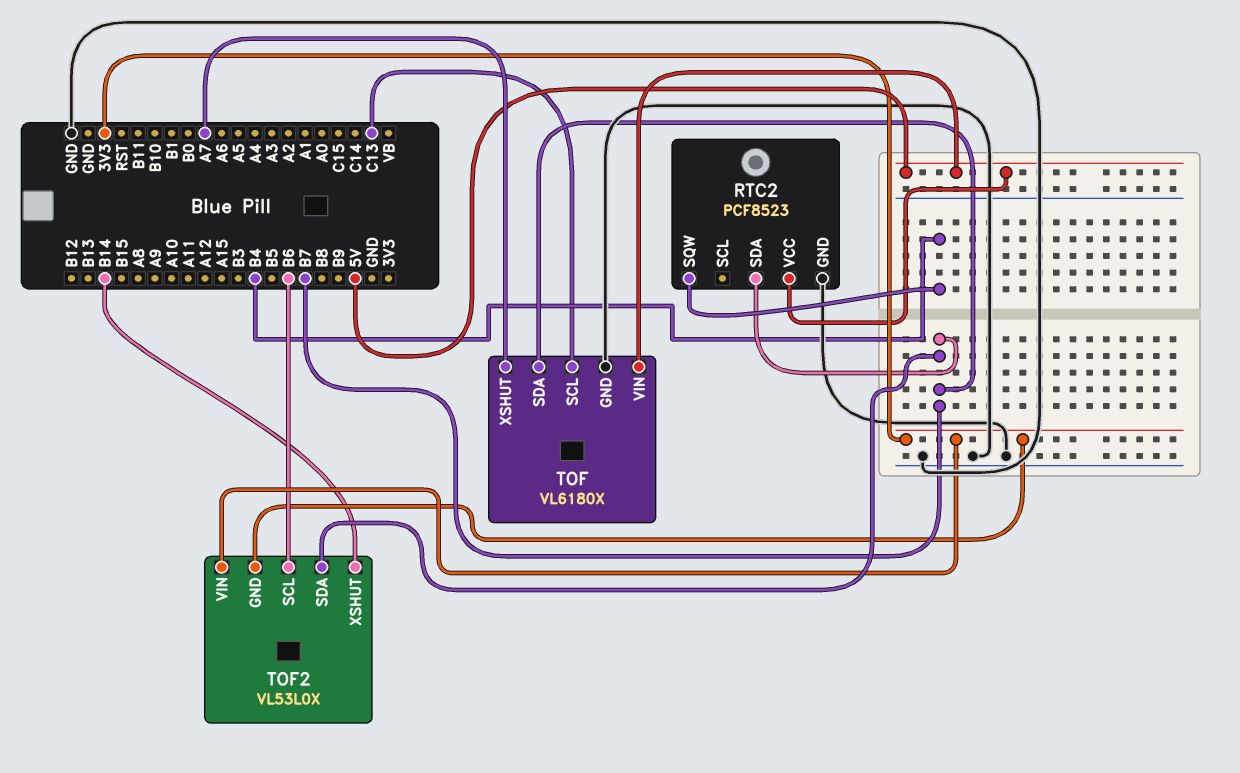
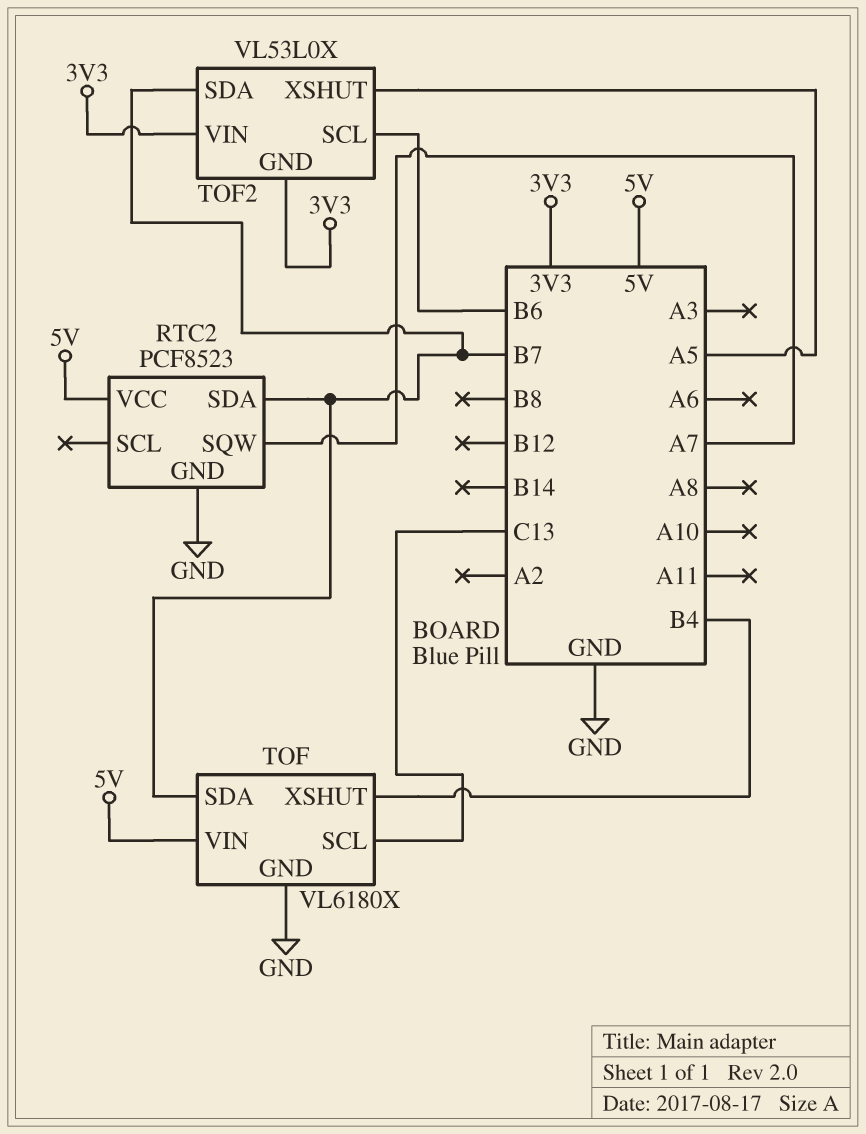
RTC2 pin SQW: B4 -> A7
TOF pin XSHUT: A7 -> B4
TOF2 pin XSHUT: B14 -> A5

